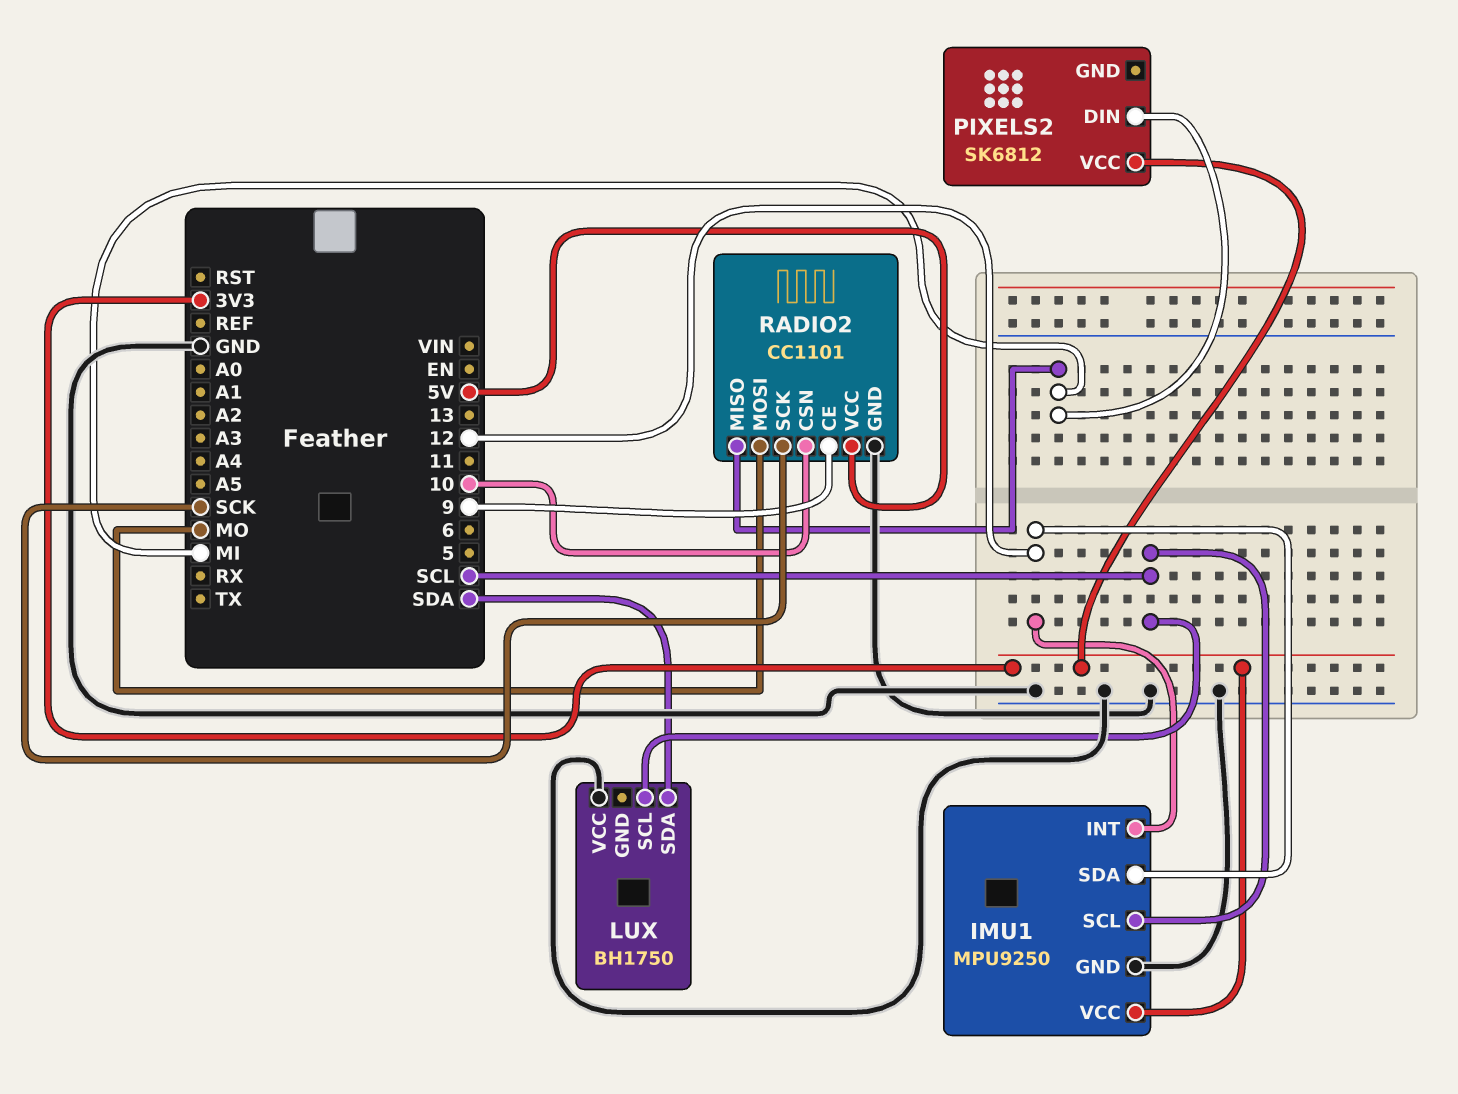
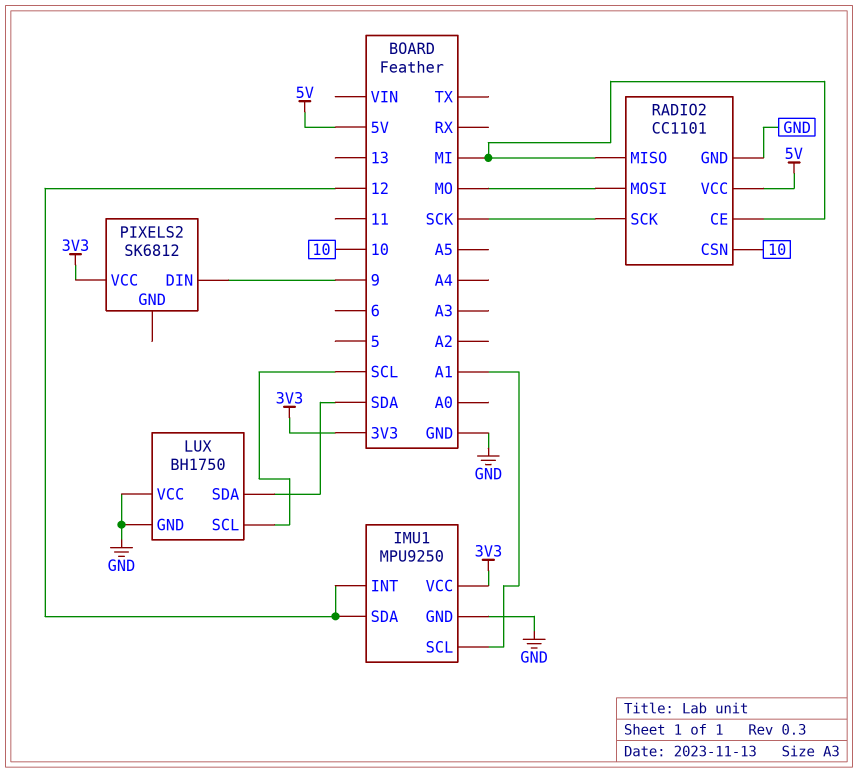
IMU1 pin SCL: SCL -> A1
LUX pin GND: none -> GND
PIXELS2 pin DIN: MI -> 9
RADIO2 pin CE: 9 -> MI

